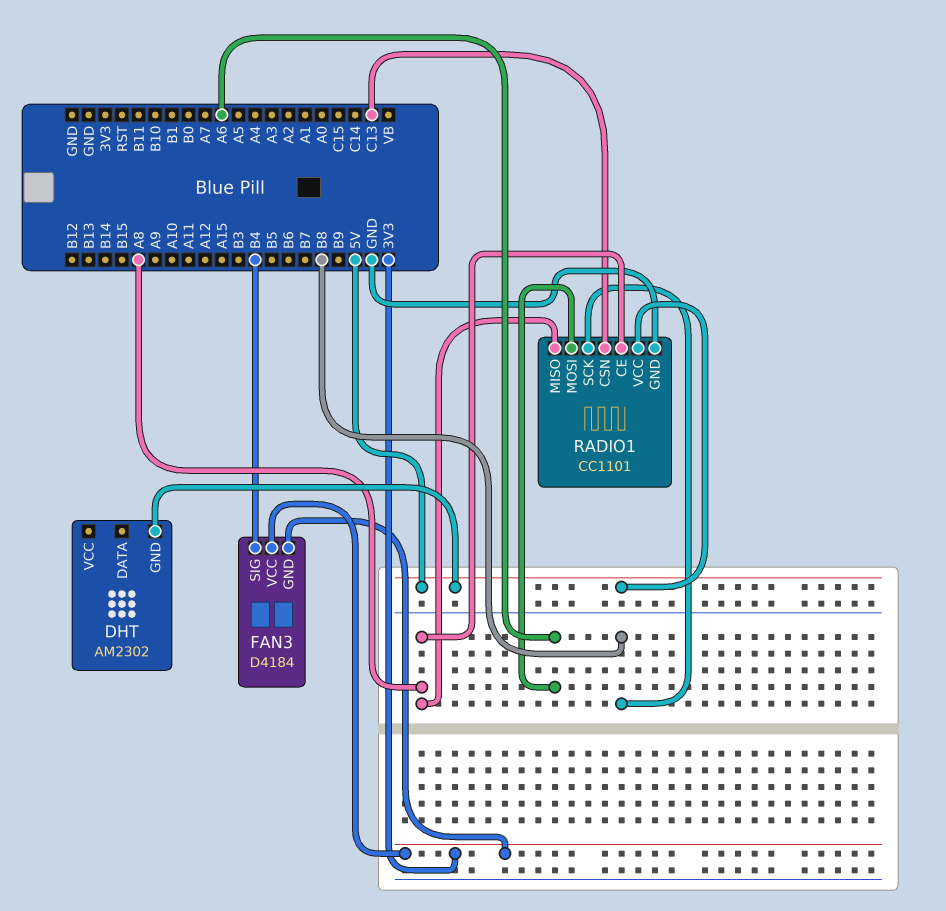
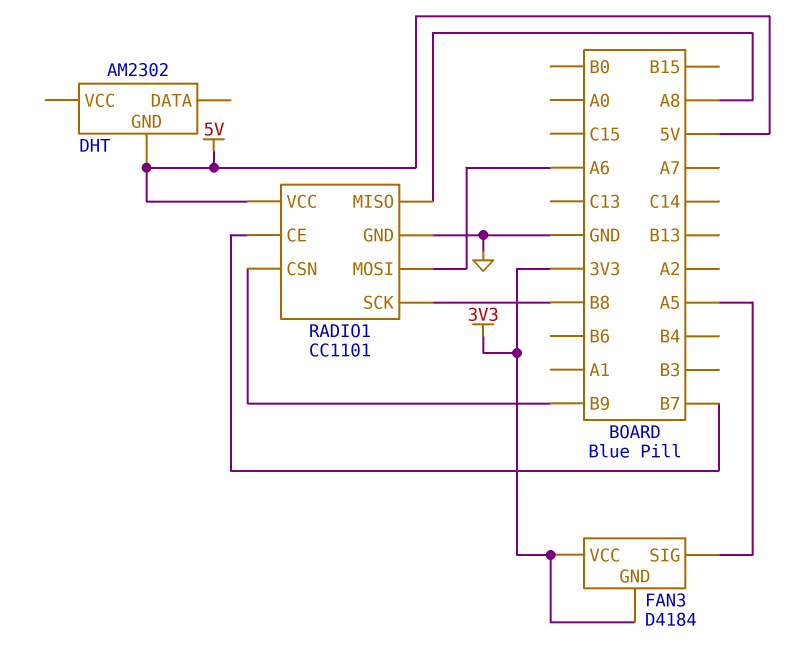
FAN3 pin SIG: B4 -> A5
RADIO1 pin CE: A8 -> B7
RADIO1 pin CSN: C13 -> B9

